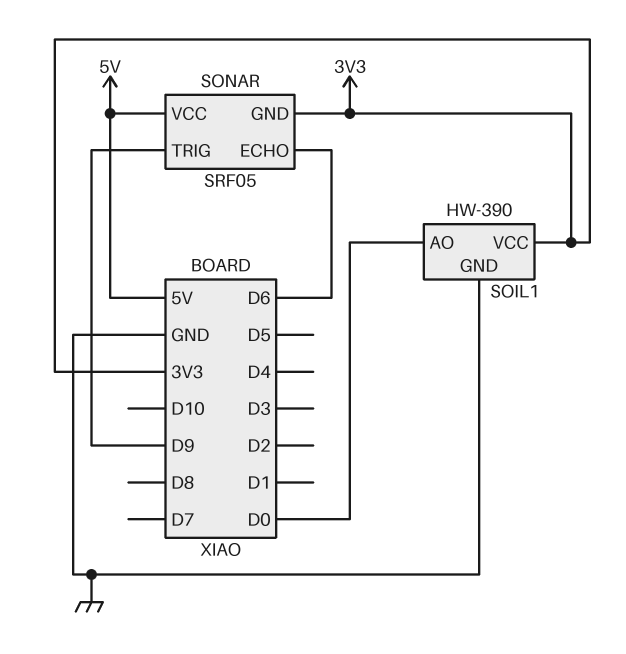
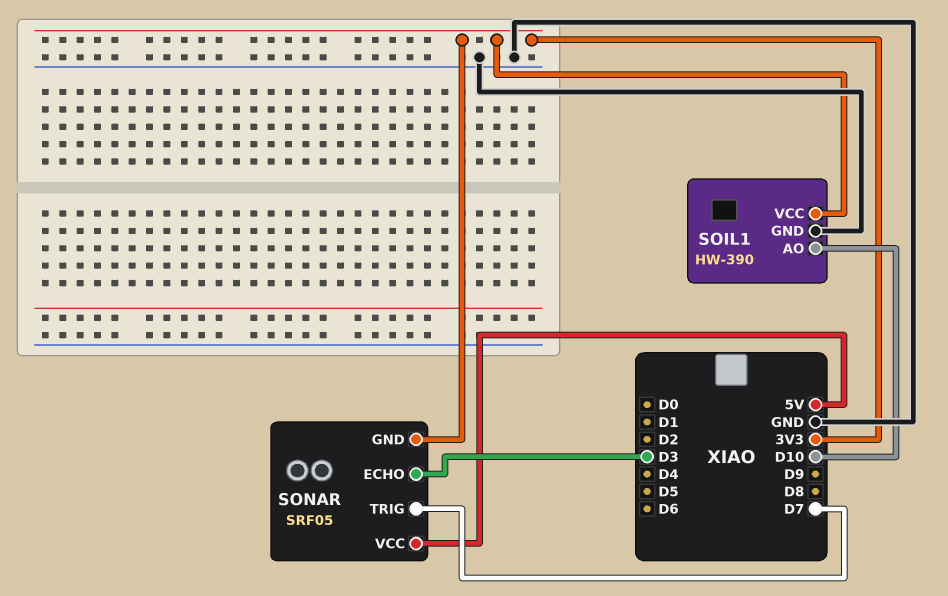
SOIL1 pin AO: D0 -> D10
SONAR pin ECHO: D6 -> D3
SONAR pin TRIG: D9 -> D7

